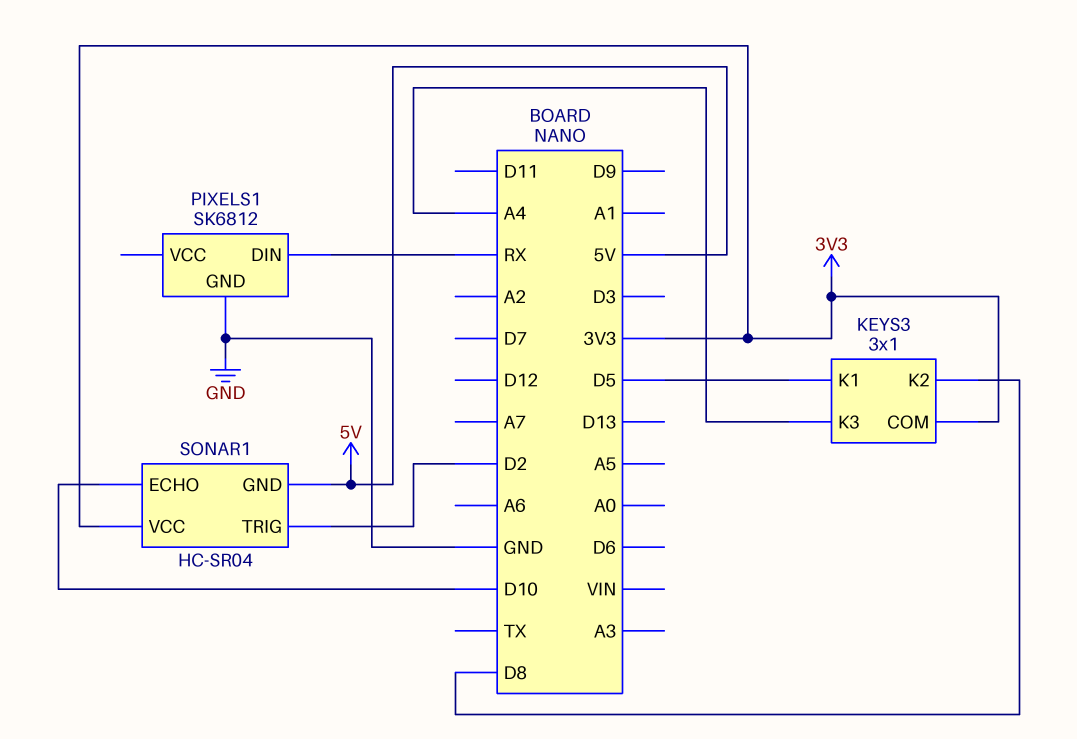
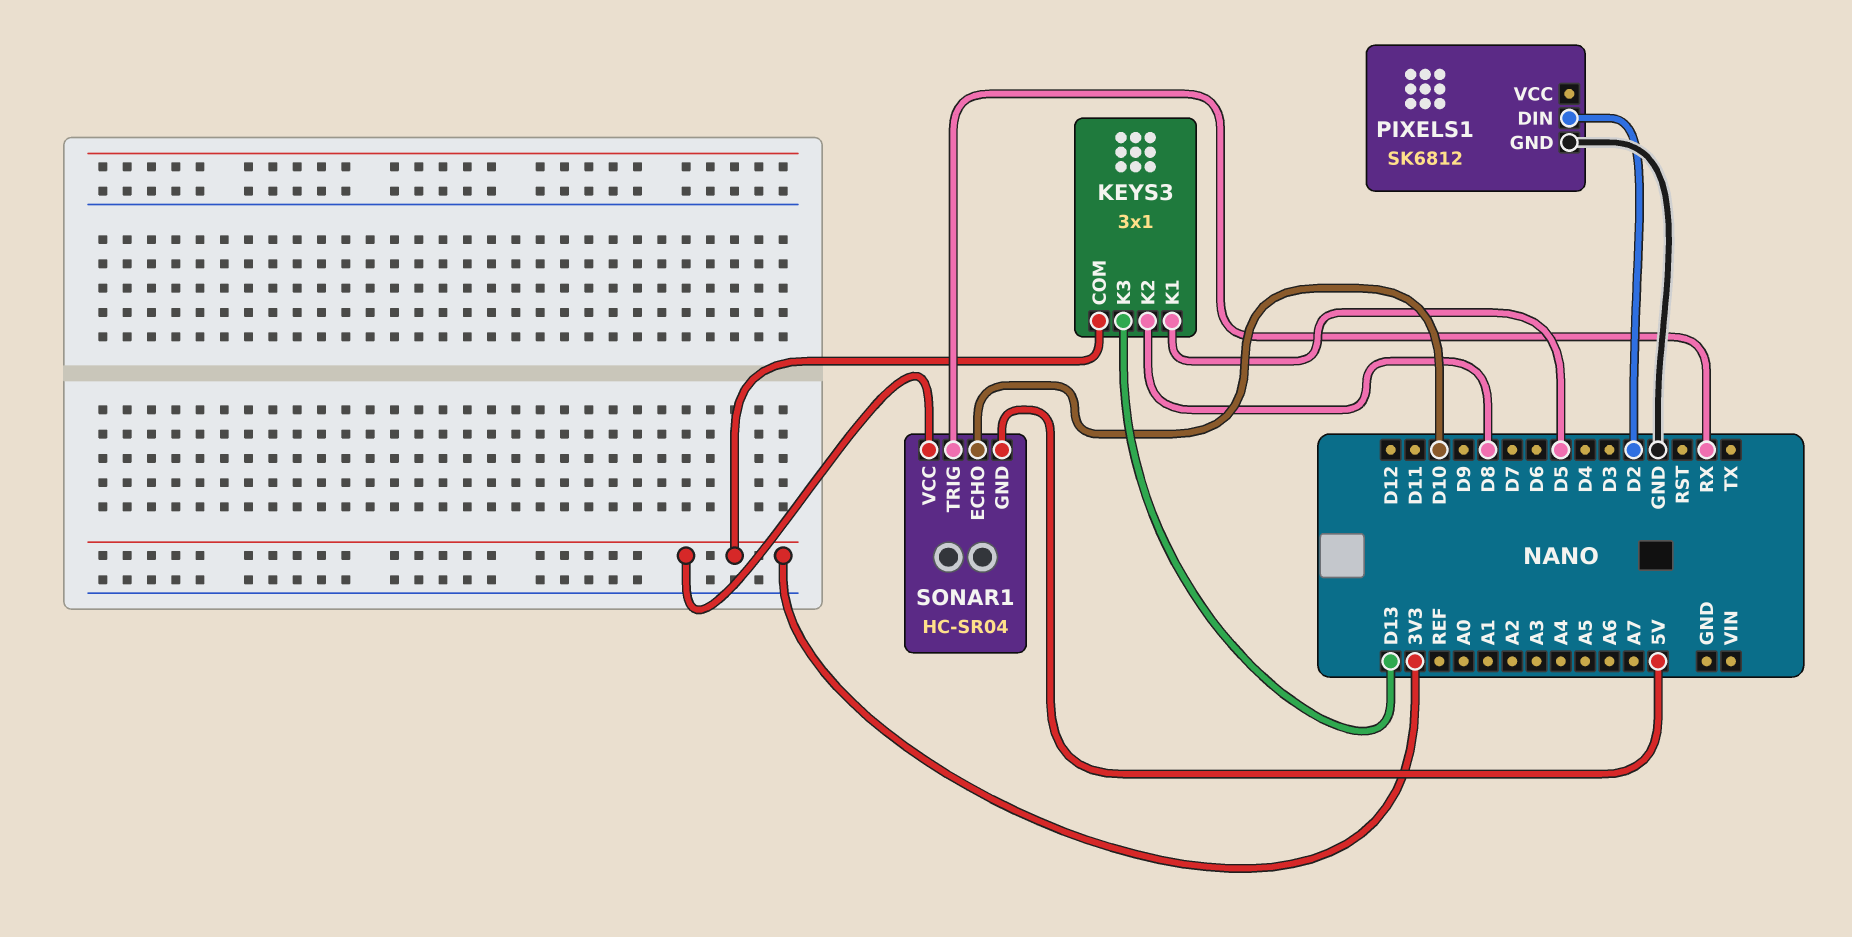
KEYS3 pin K3: A4 -> D13
PIXELS1 pin DIN: RX -> D2
SONAR1 pin TRIG: D2 -> RX

